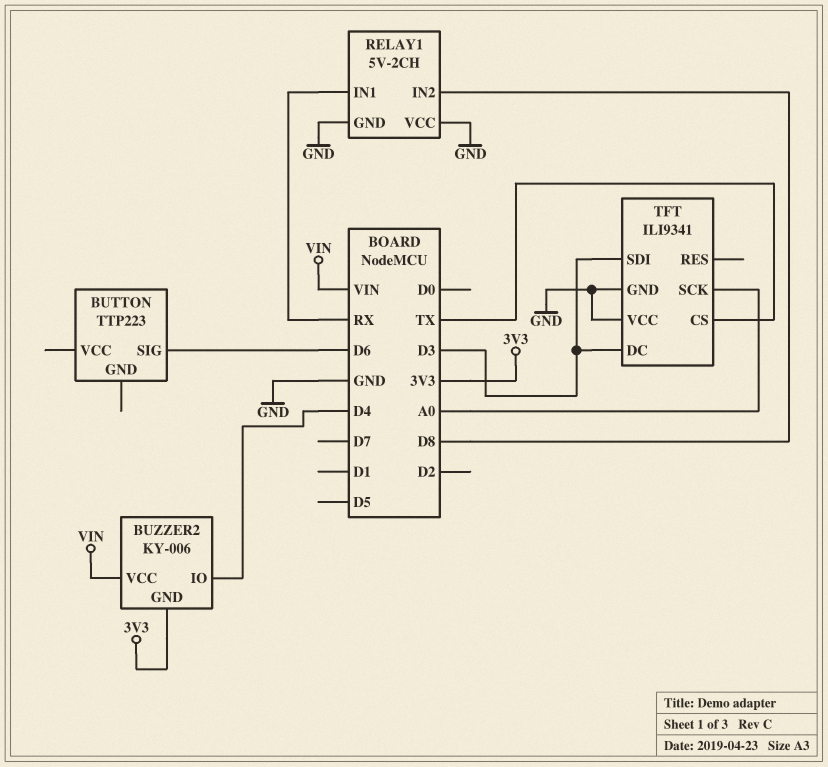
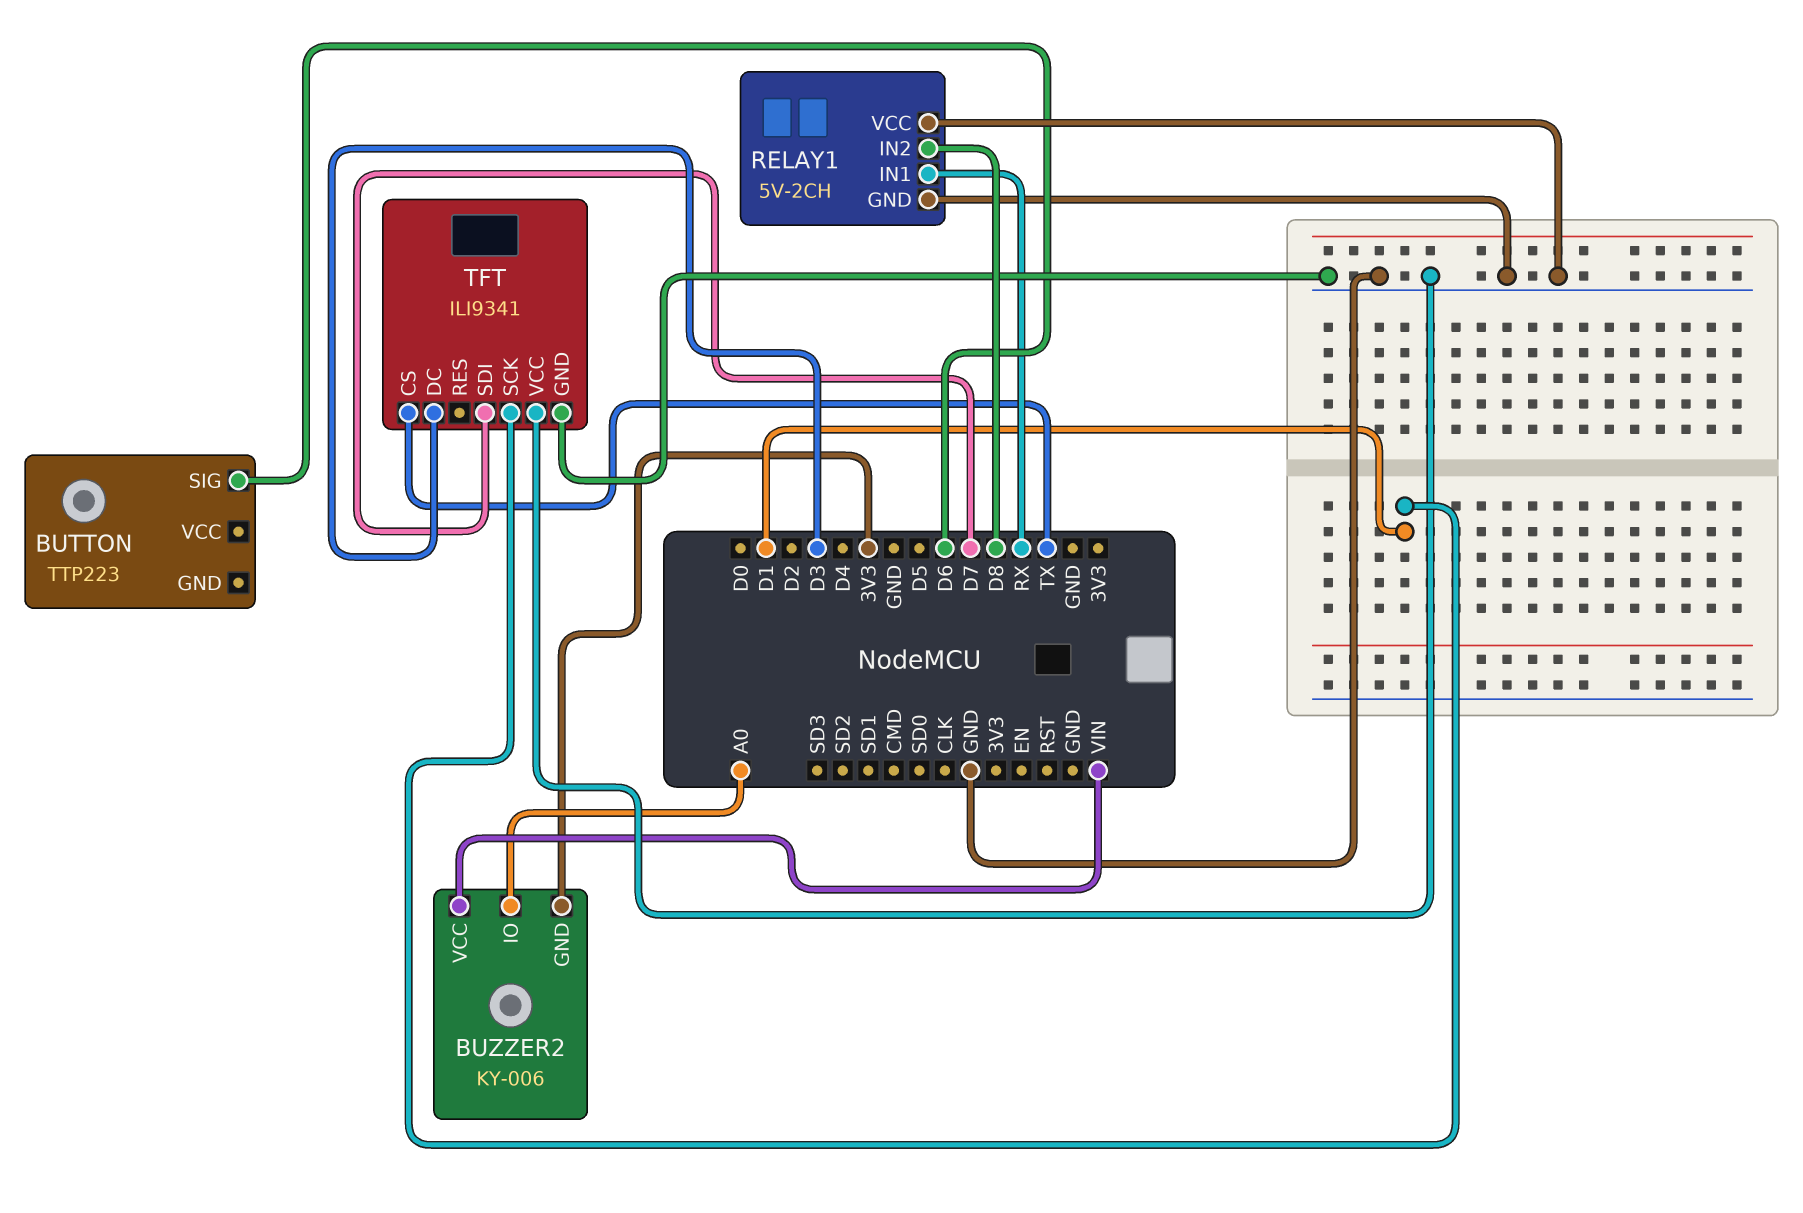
BUZZER2 pin IO: D4 -> A0
TFT pin SCK: A0 -> D1
TFT pin SDI: D3 -> D7

